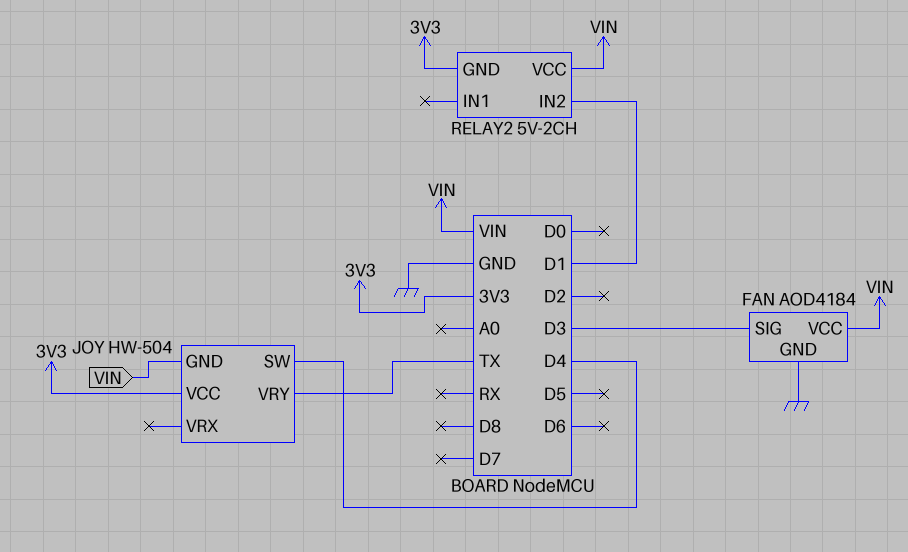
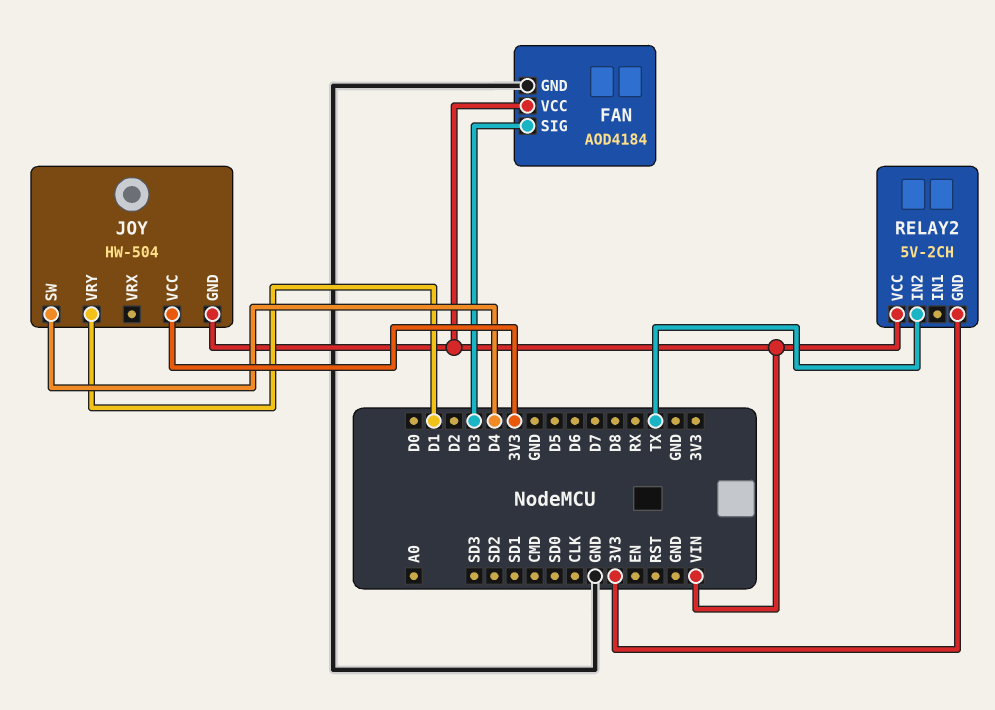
JOY pin VRY: TX -> D1
RELAY2 pin IN2: D1 -> TX

